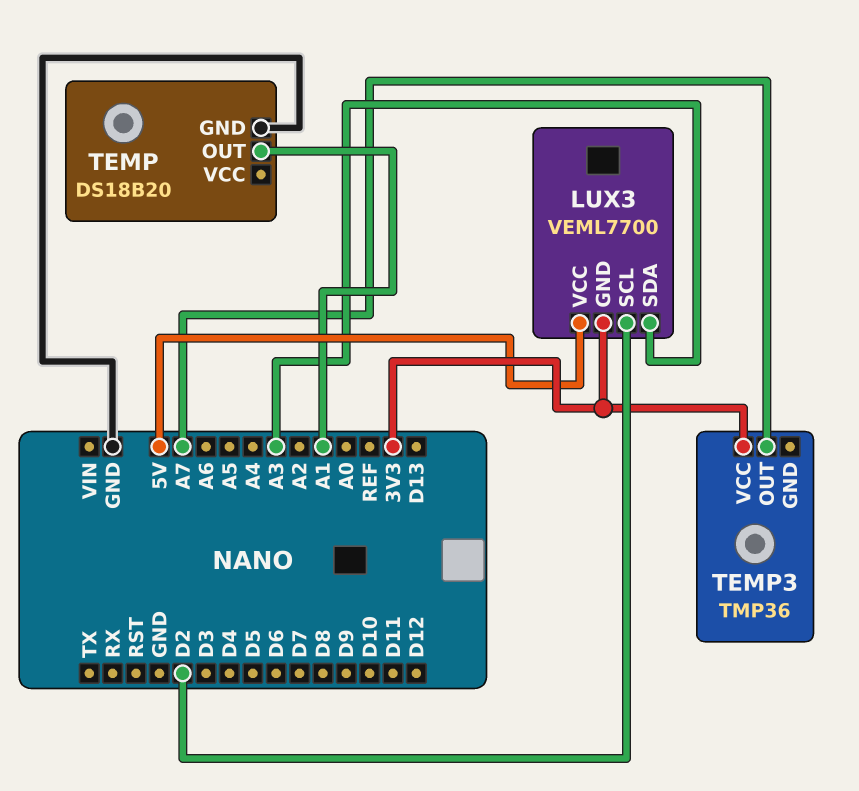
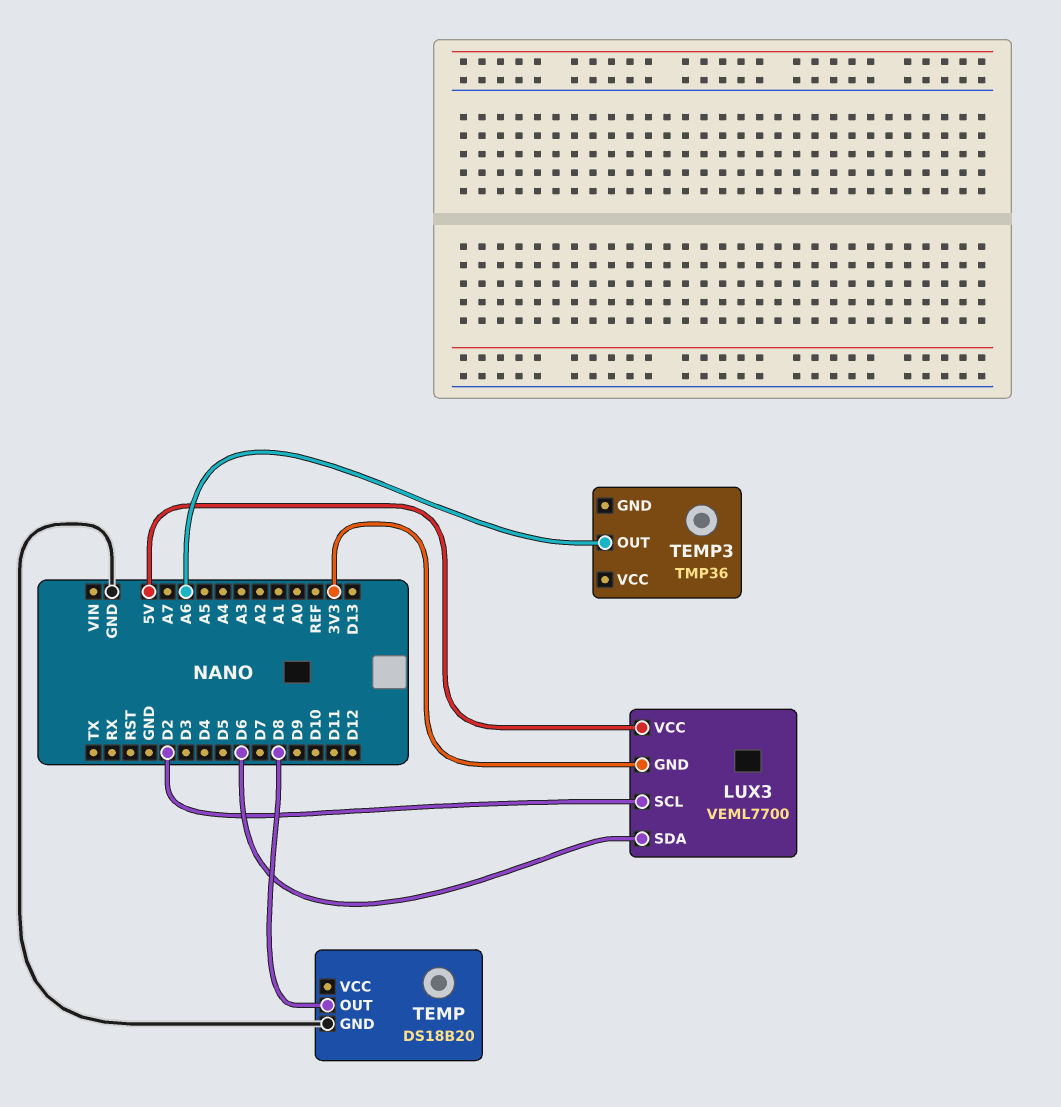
LUX3 pin SDA: A3 -> D6
TEMP pin OUT: A1 -> D8
TEMP3 pin OUT: A7 -> A6
TEMP3 pin VCC: 3V3 -> none

